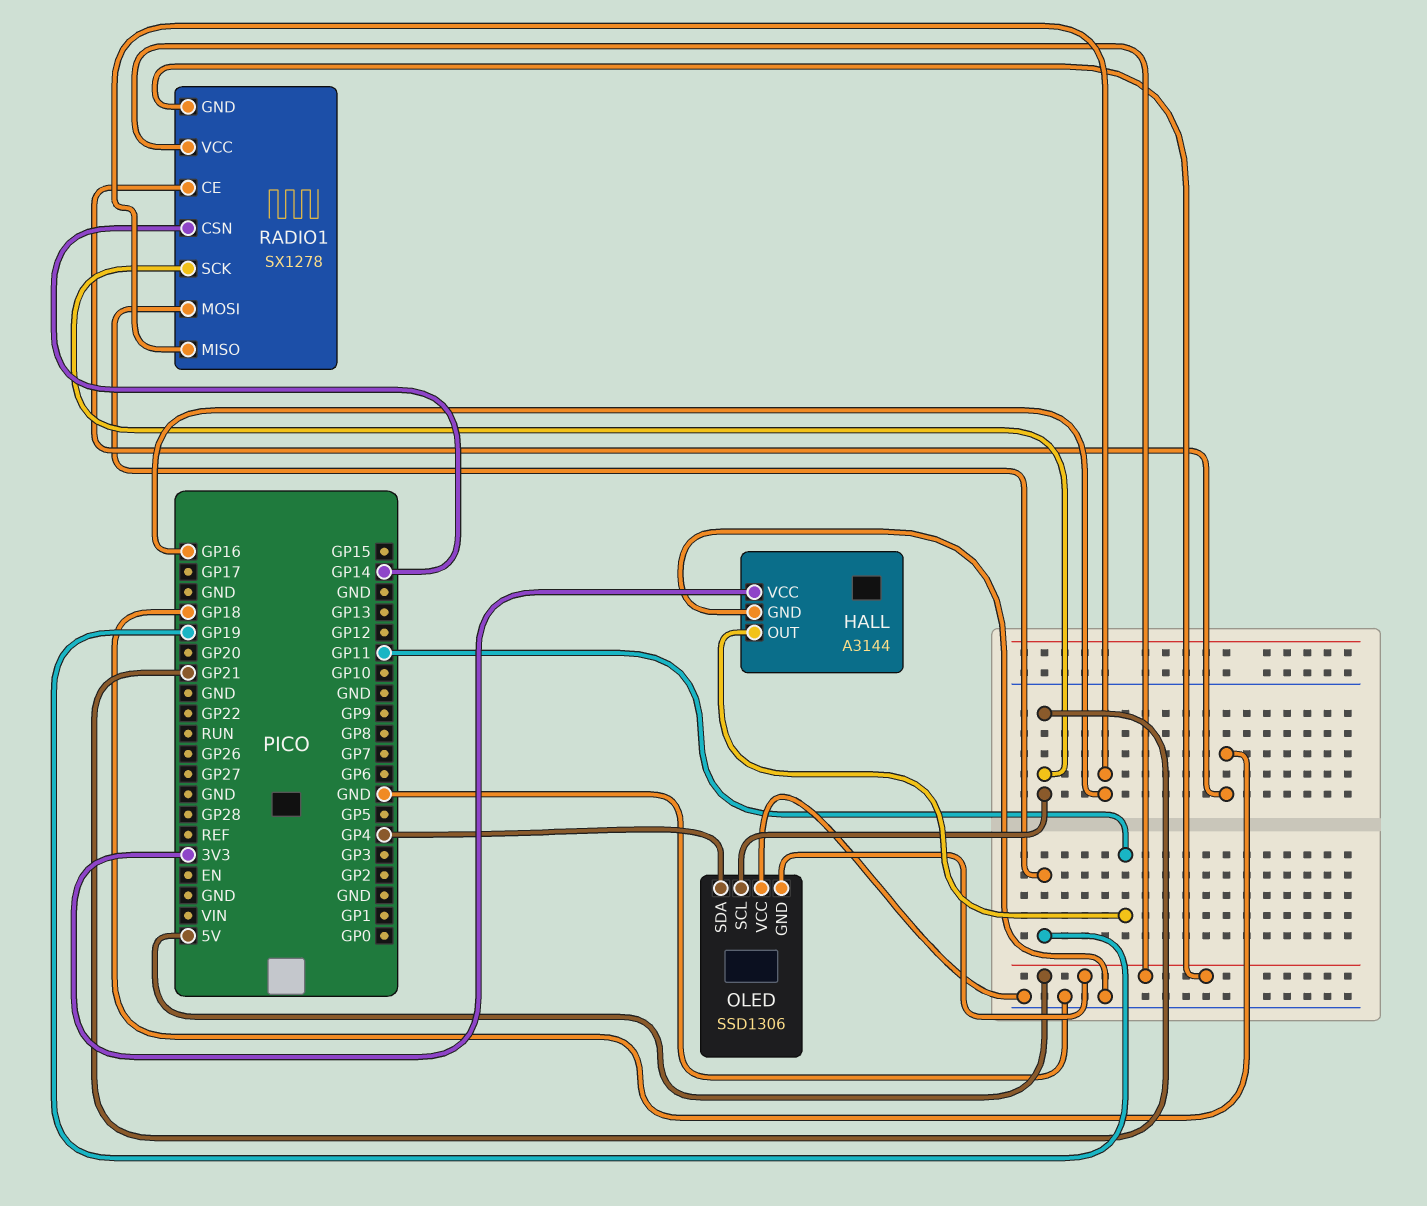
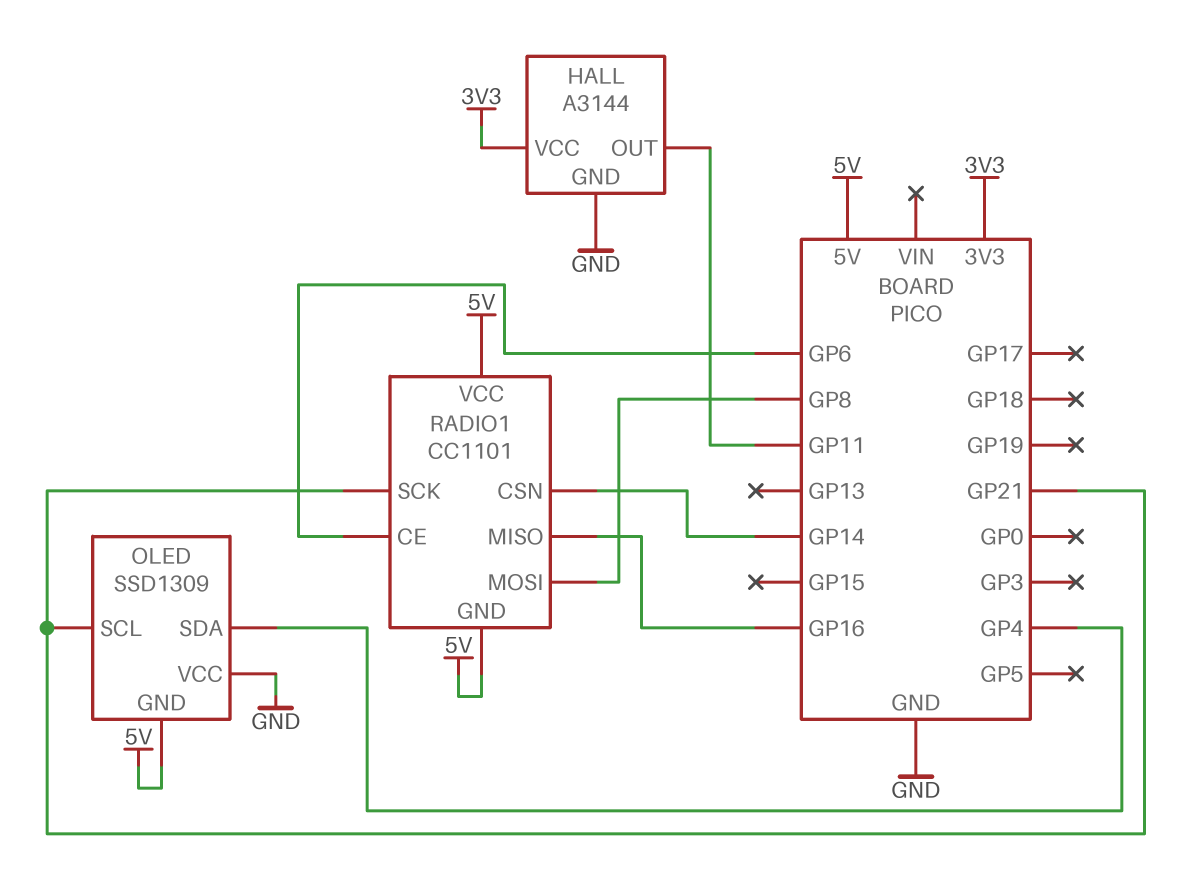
OLED: SSD1306 -> SSD1309
RADIO1: SX1278 -> CC1101
RADIO1 pin CE: GP18 -> GP6
RADIO1 pin MOSI: GP19 -> GP8

